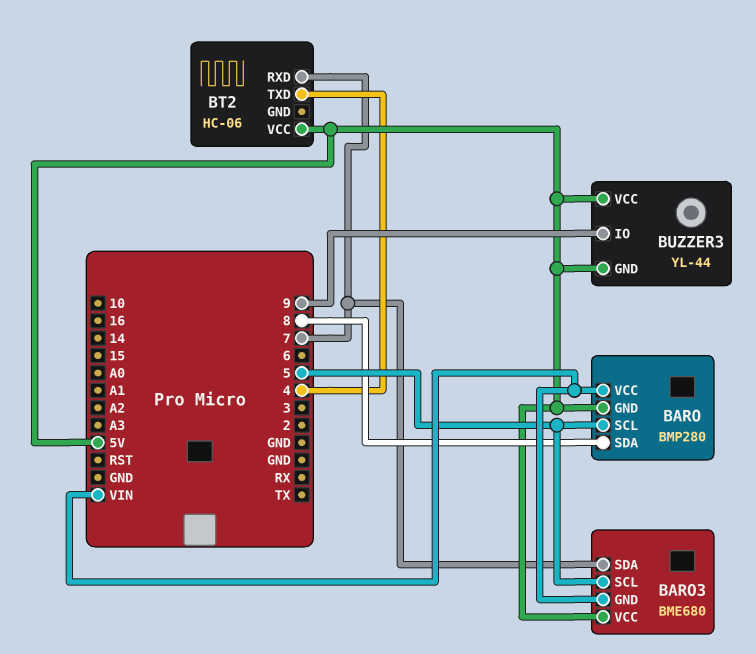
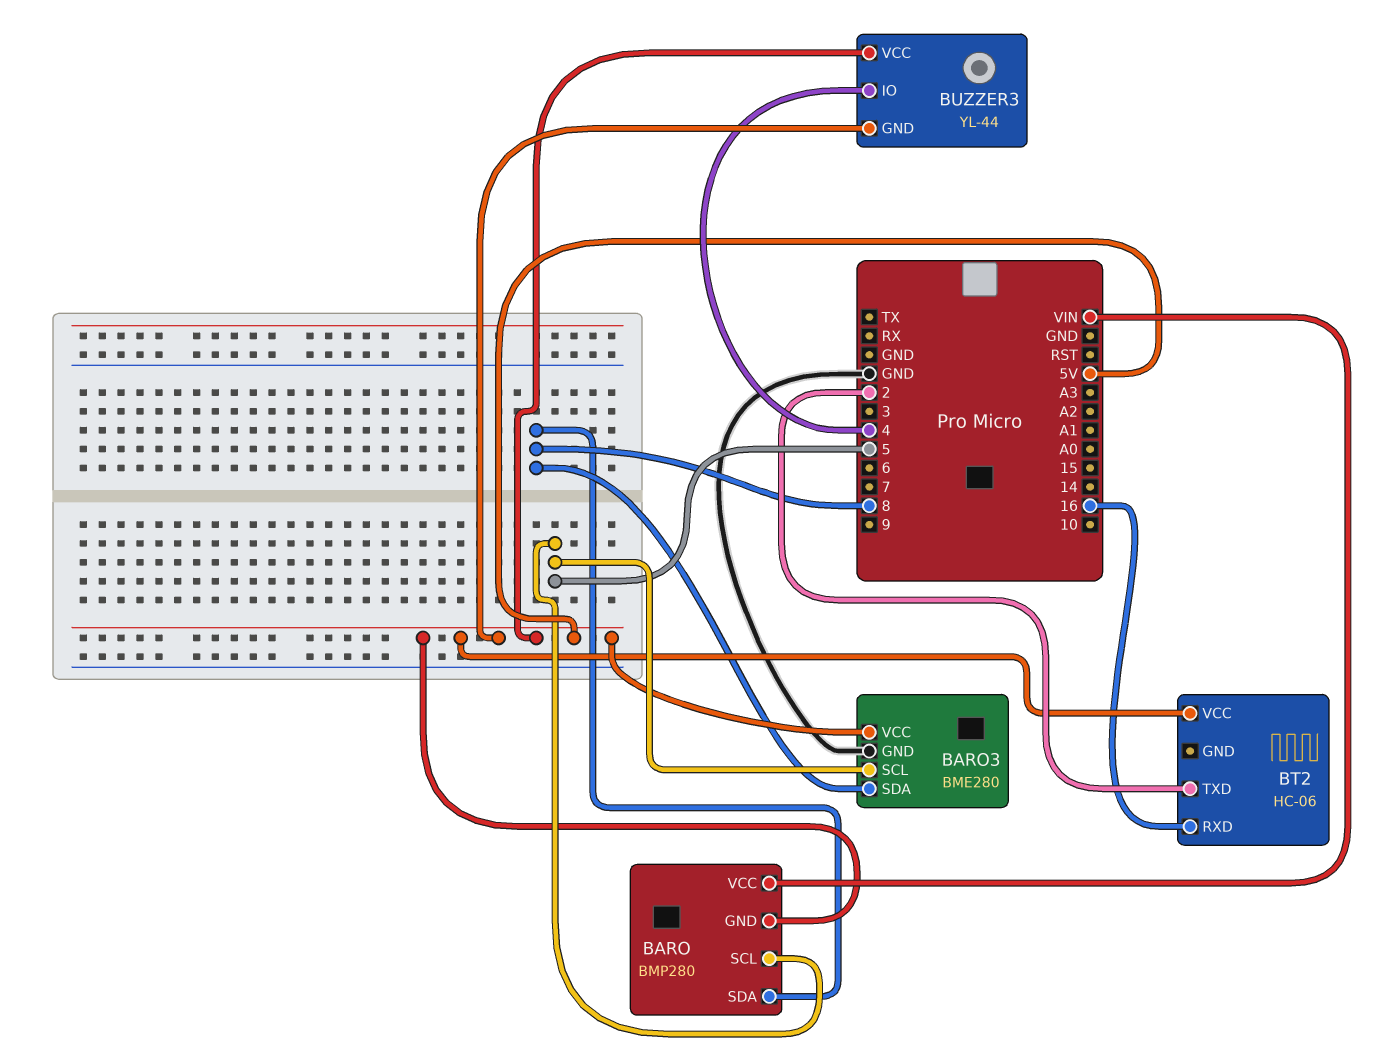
BARO3: BME680 -> BME280
BARO3 pin GND: VIN -> GND
BARO3 pin SDA: 7 -> 8
BT2 pin RXD: 7 -> 16
BT2 pin TXD: 4 -> 2
BUZZER3 pin IO: 9 -> 4

